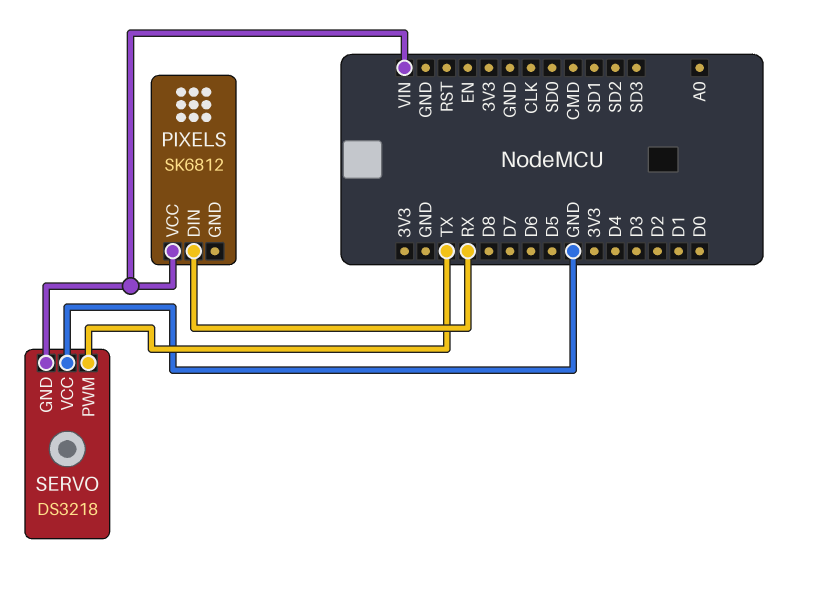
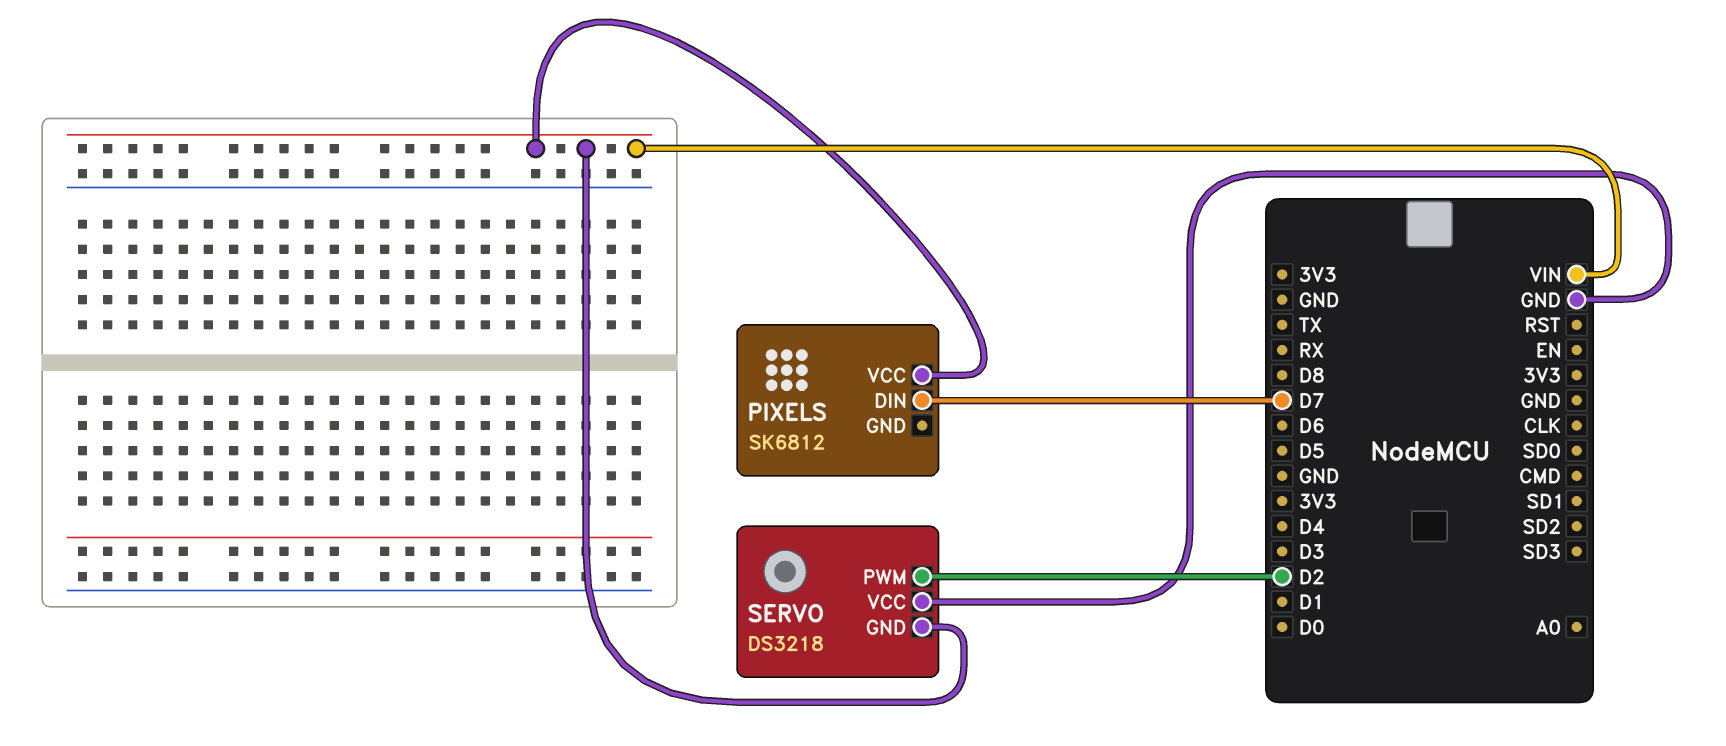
PIXELS pin DIN: RX -> D7
SERVO pin PWM: TX -> D2

